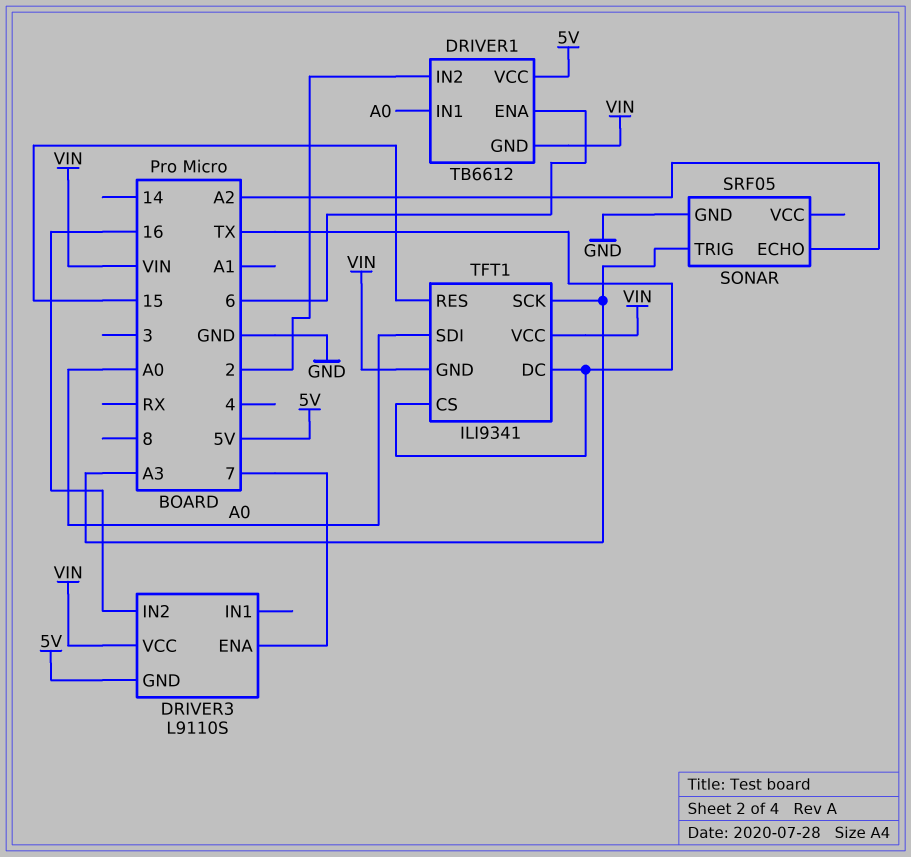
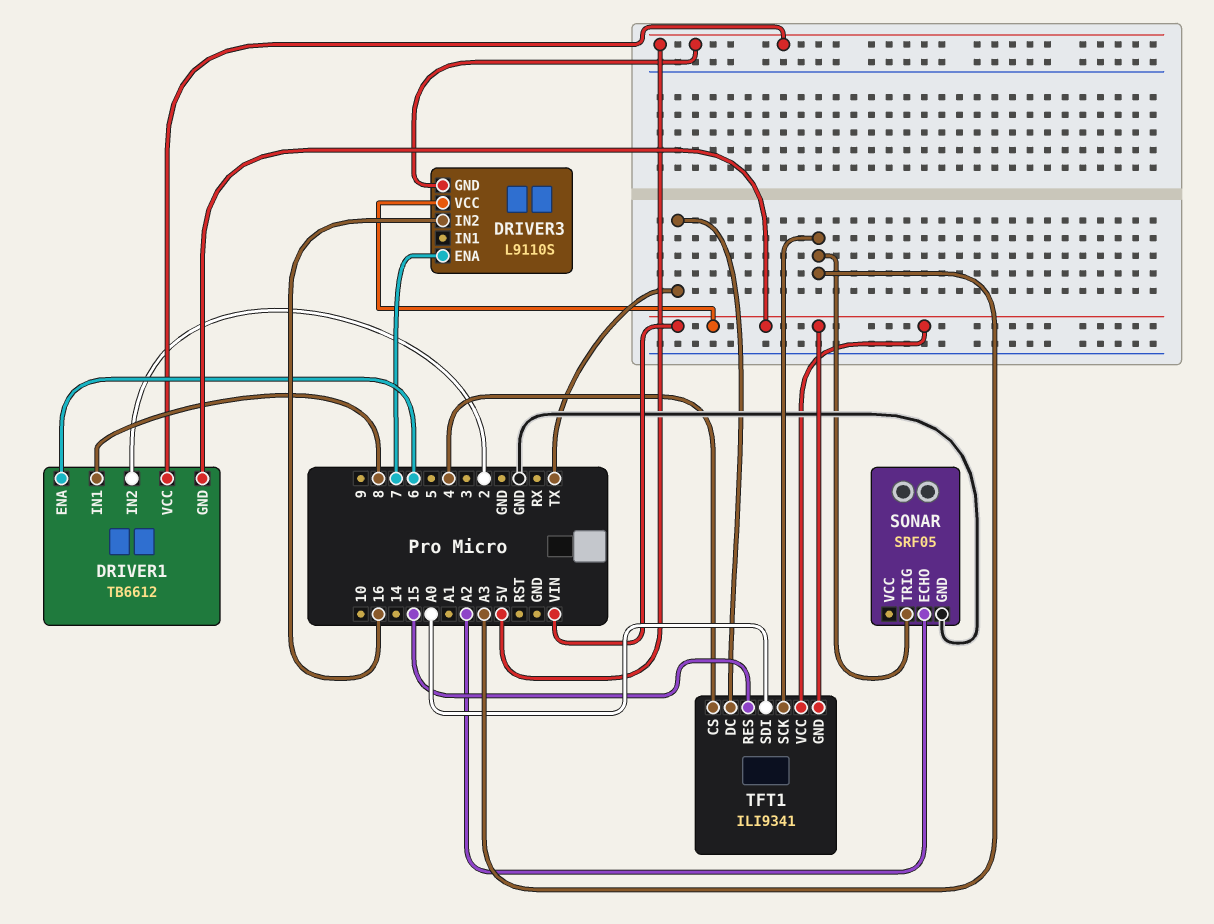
DRIVER1 pin IN1: A0 -> 8
TFT1 pin CS: TX -> 4

